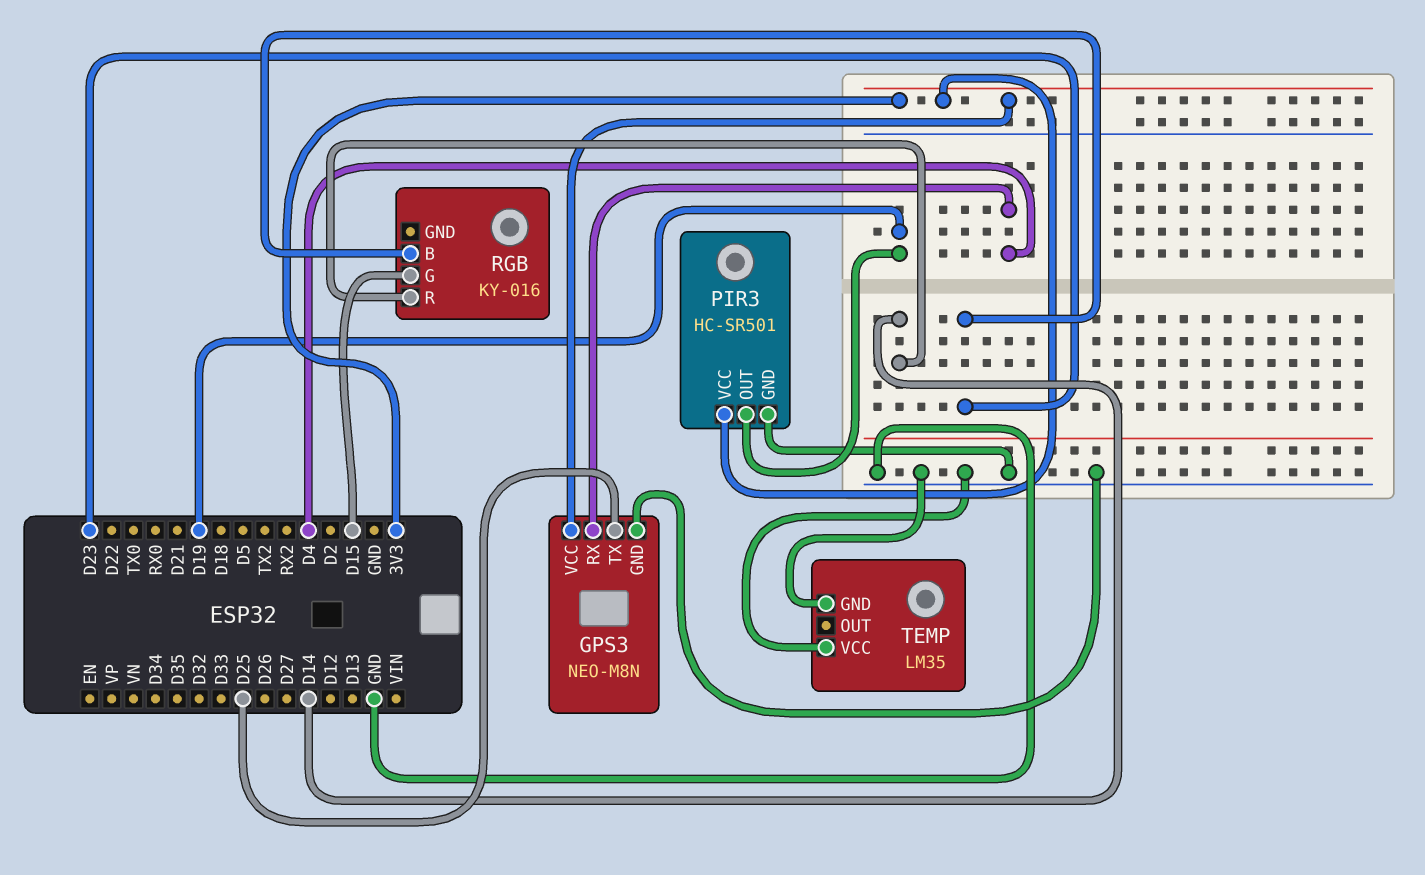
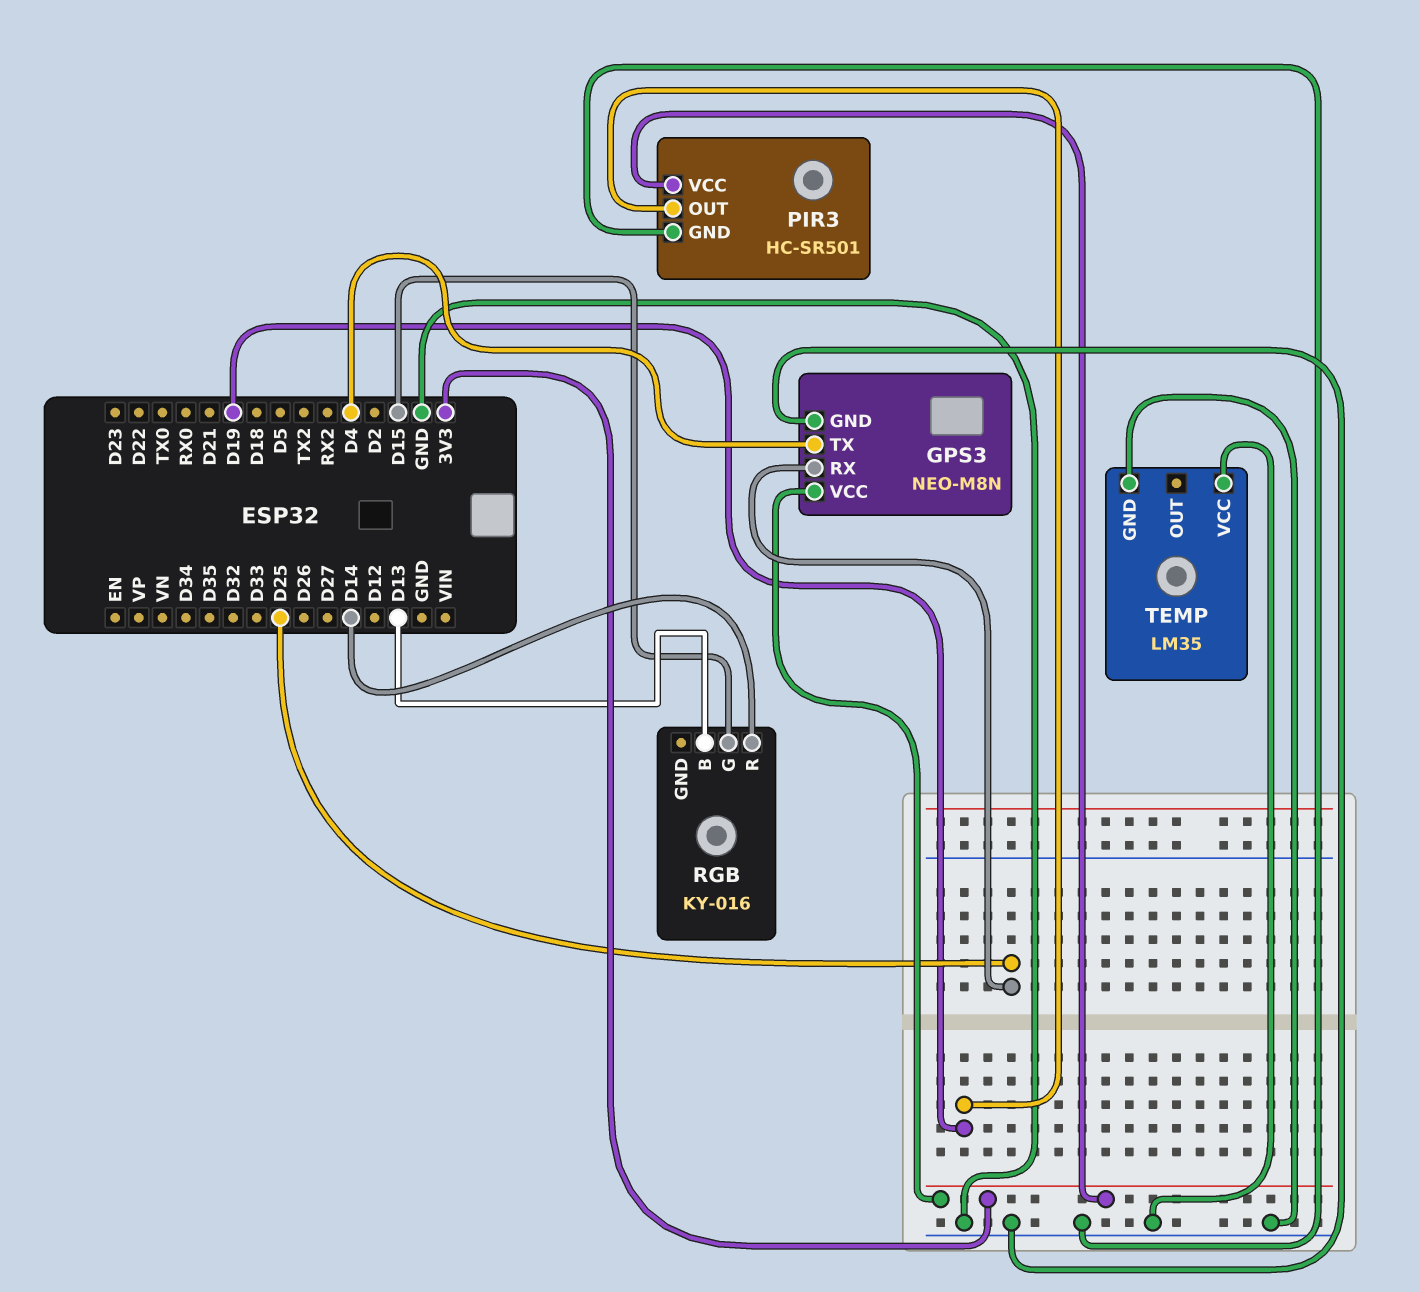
GPS3 pin RX: D4 -> D25
GPS3 pin TX: D25 -> D4
RGB pin B: D23 -> D13

